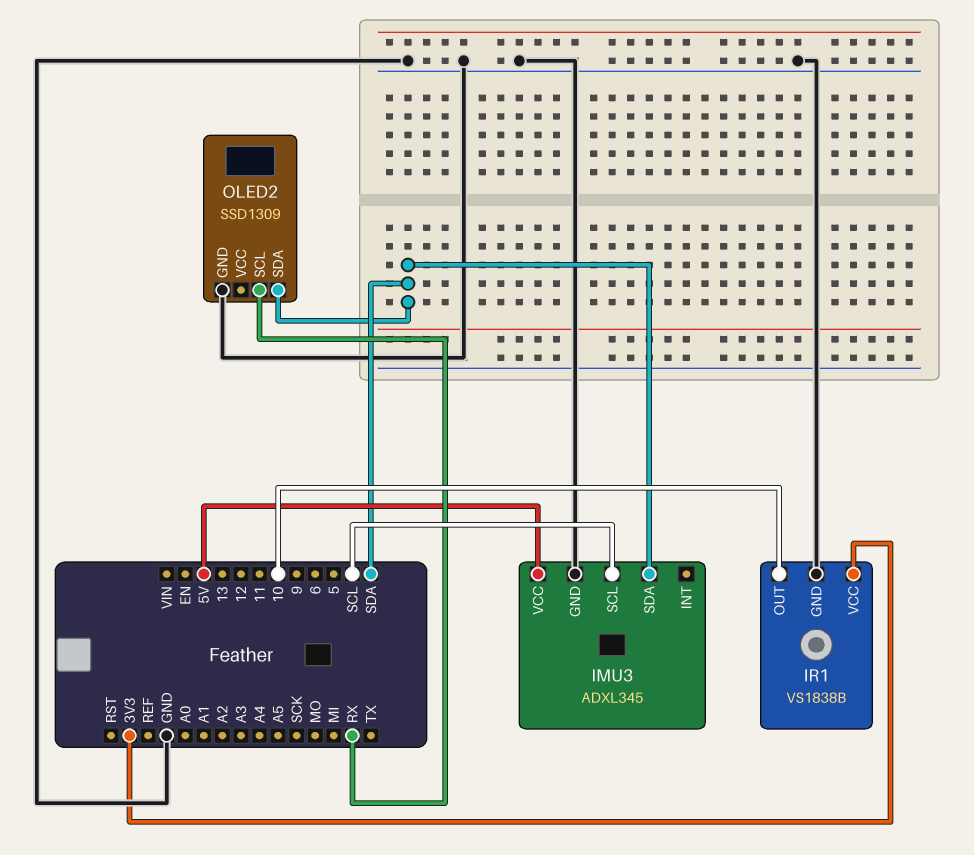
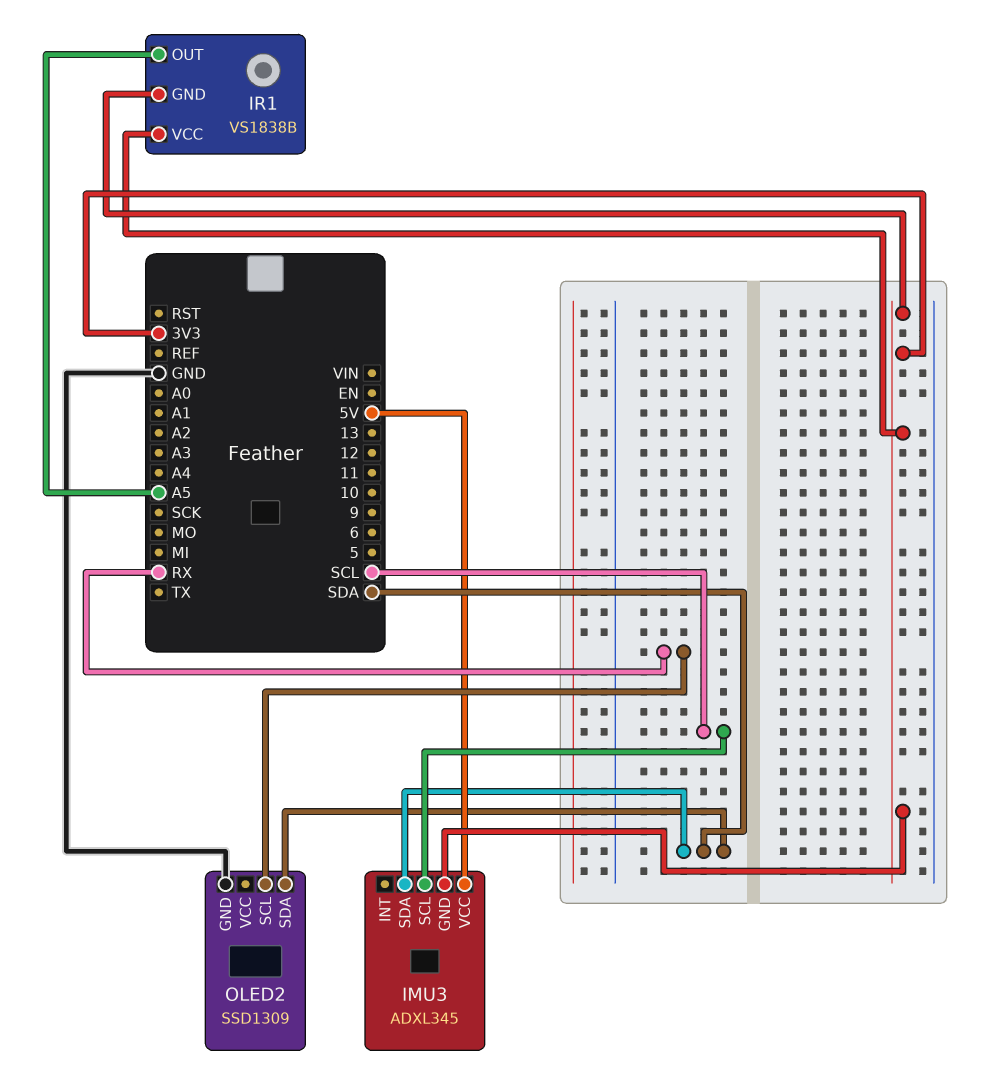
IMU3 pin GND: GND -> 3V3
IR1 pin GND: GND -> 3V3
IR1 pin OUT: 10 -> A5

